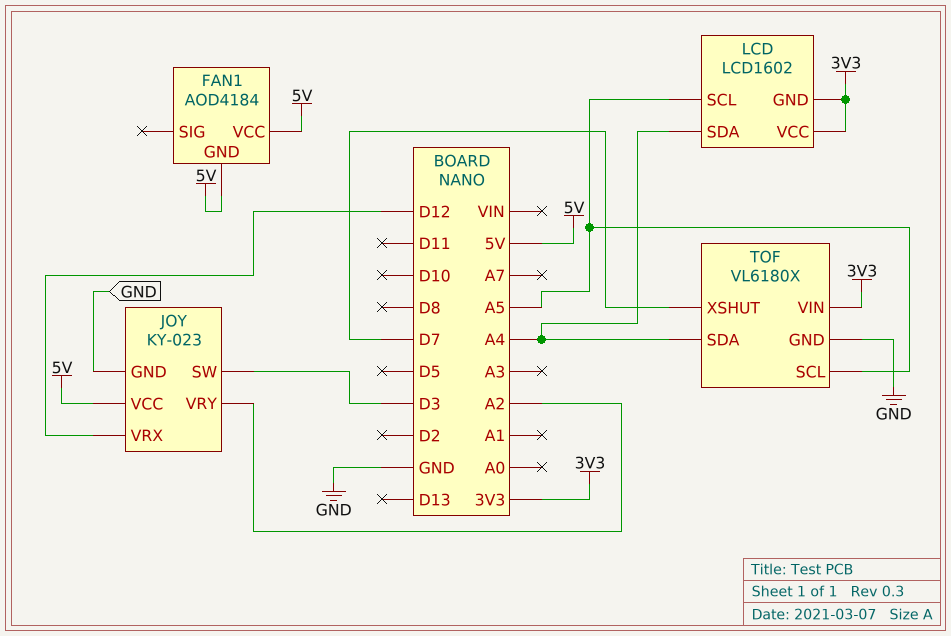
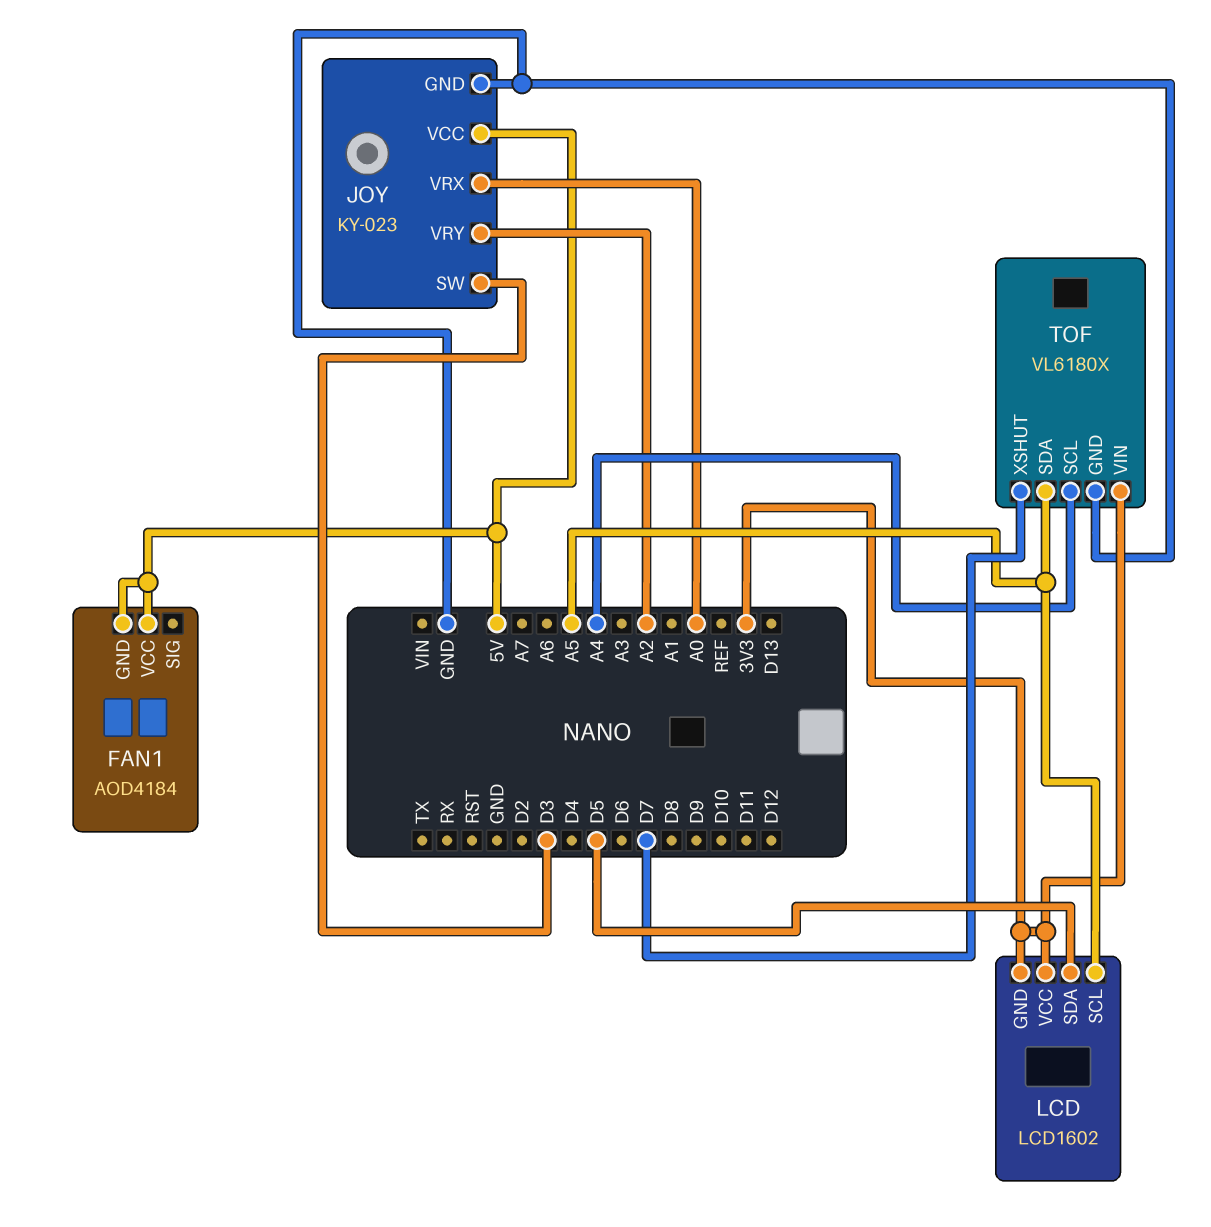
JOY pin VRX: D12 -> A0
LCD pin SDA: A4 -> D5
TOF pin SCL: A5 -> A4
TOF pin SDA: A4 -> A5

